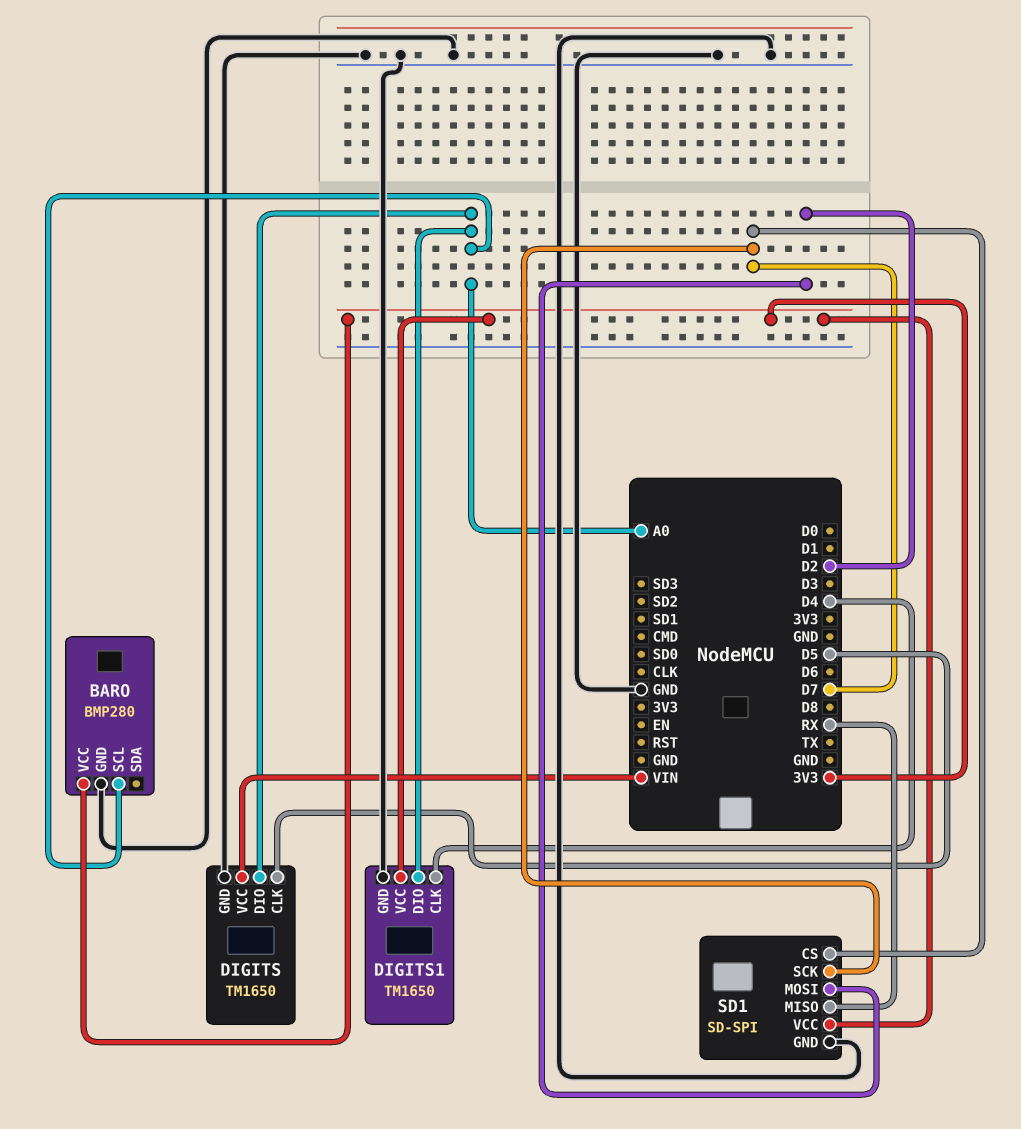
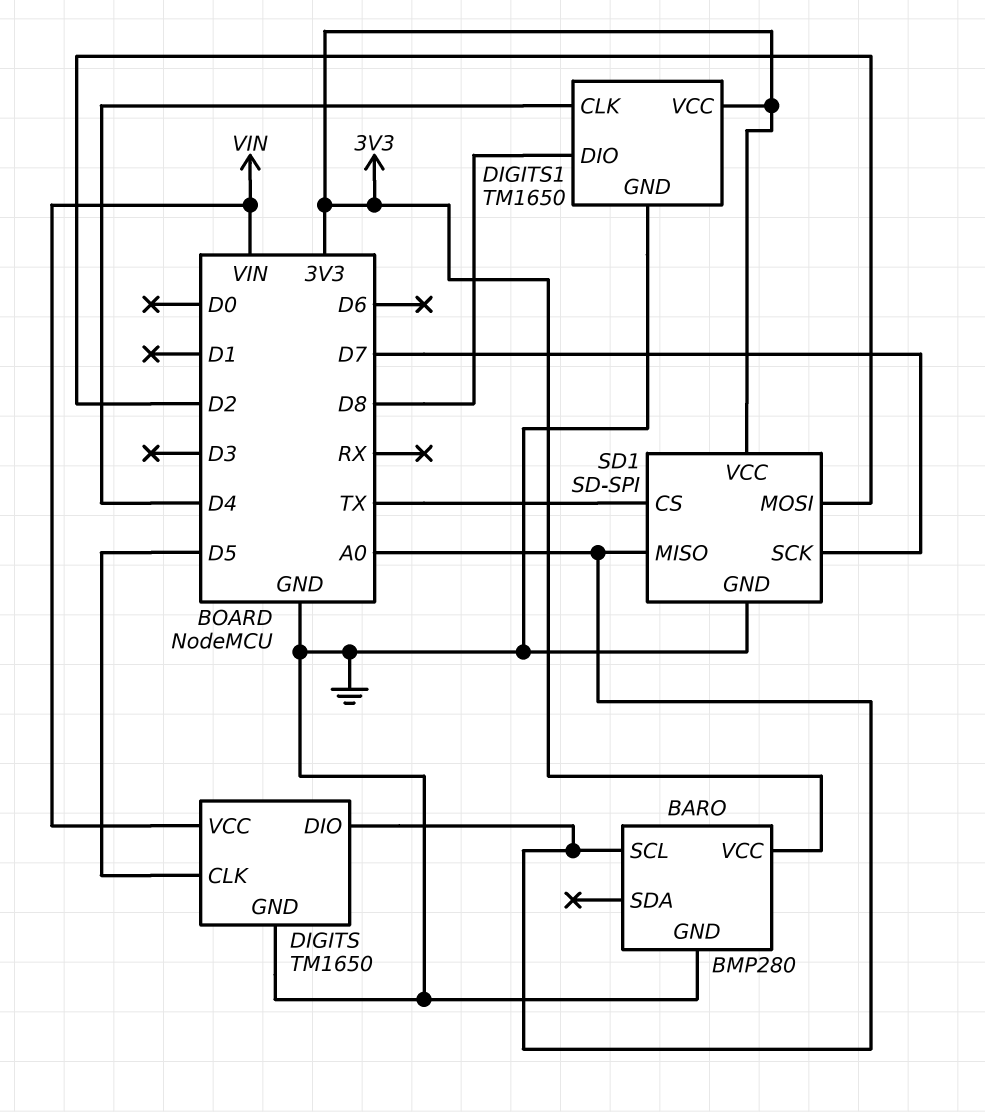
DIGITS1 pin DIO: A0 -> D8
SD1 pin CS: D7 -> TX
SD1 pin MISO: RX -> A0

